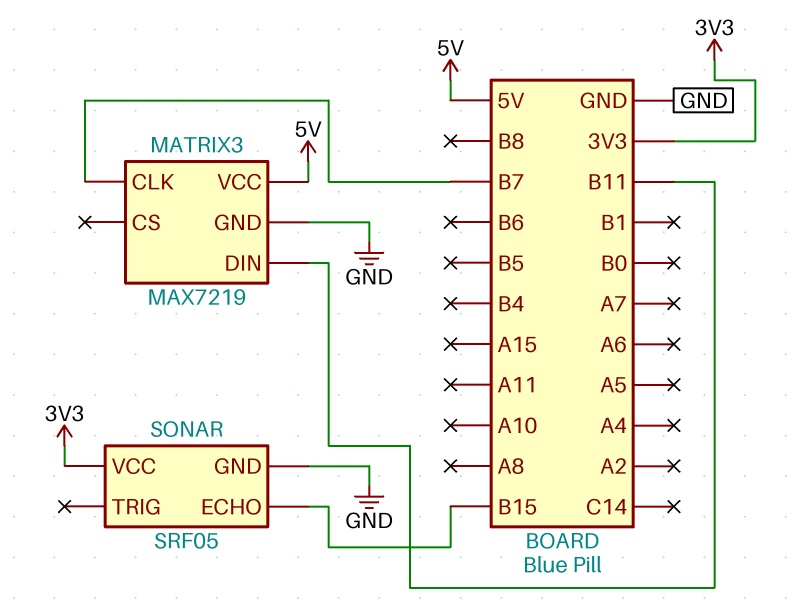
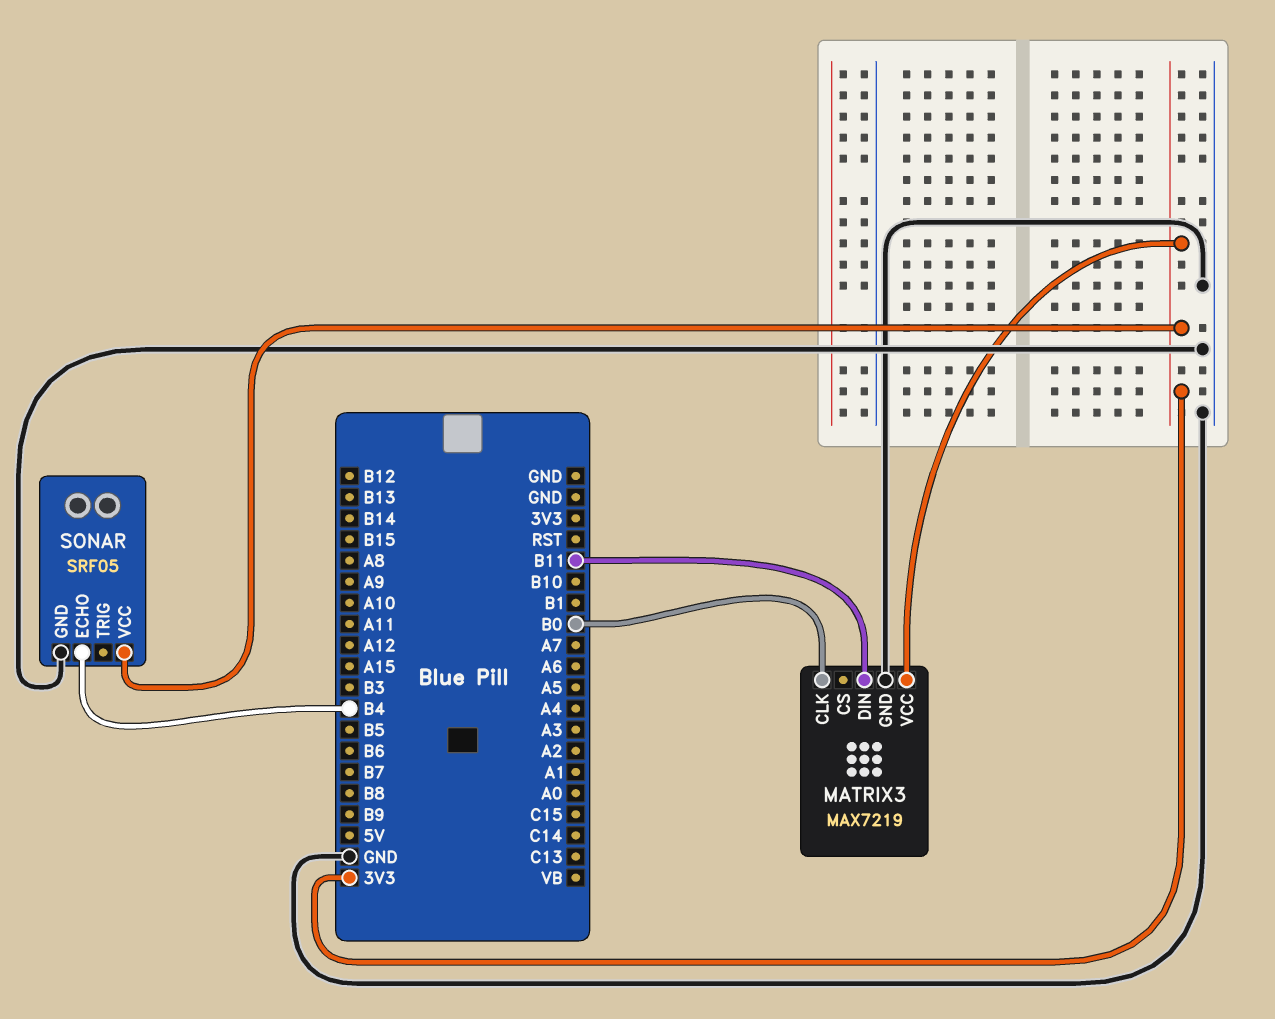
MATRIX3 pin CLK: B7 -> B0
MATRIX3 pin VCC: 5V -> 3V3
SONAR pin ECHO: B15 -> B4

